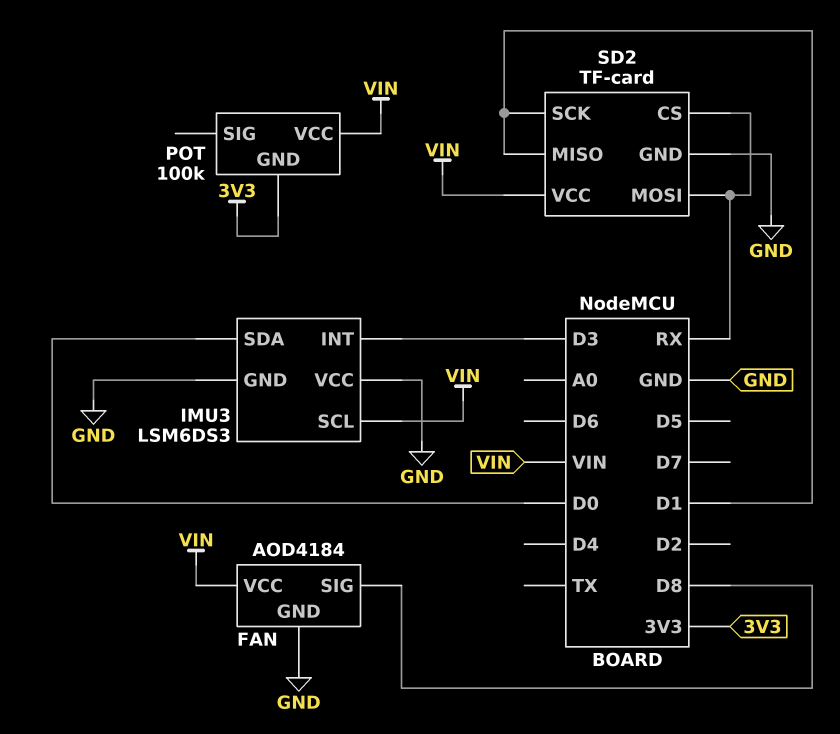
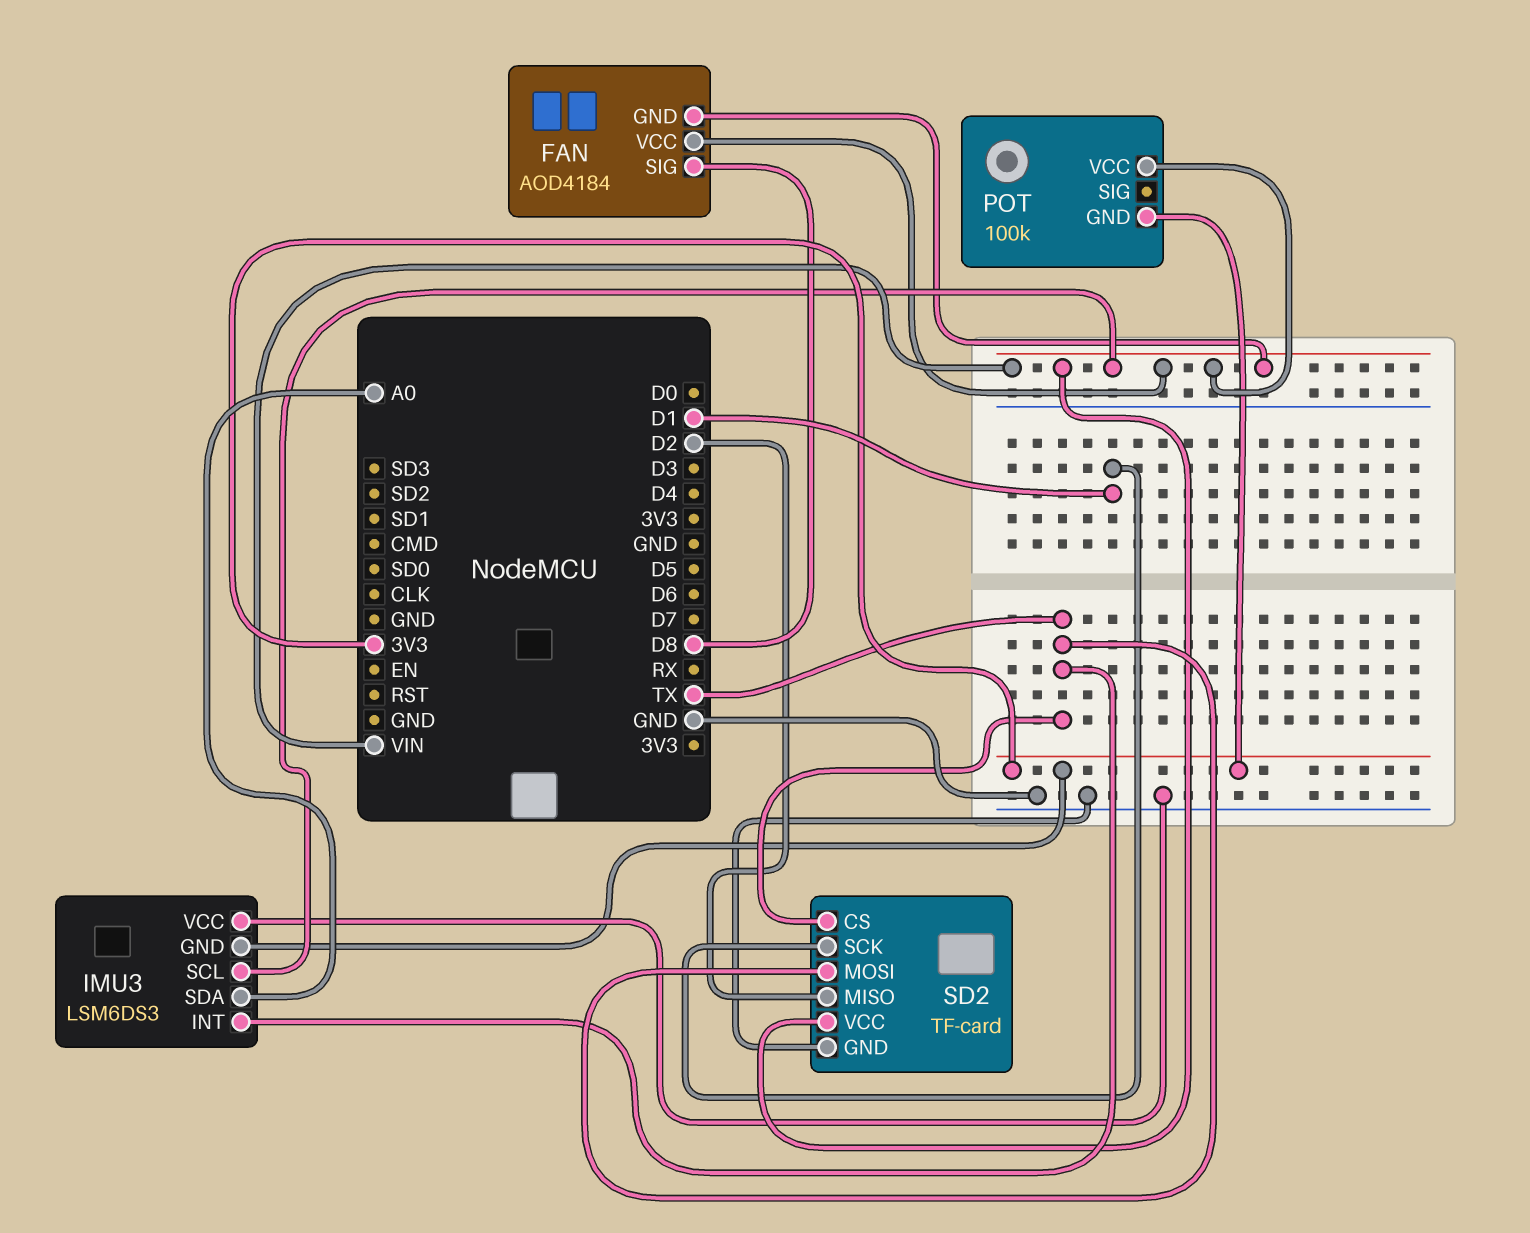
FAN pin GND: GND -> VIN
IMU3 pin GND: GND -> 3V3
IMU3 pin INT: D3 -> TX
IMU3 pin SDA: D0 -> A0
SD2 pin CS: RX -> TX
SD2 pin MISO: D1 -> D2
SD2 pin MOSI: RX -> TX

